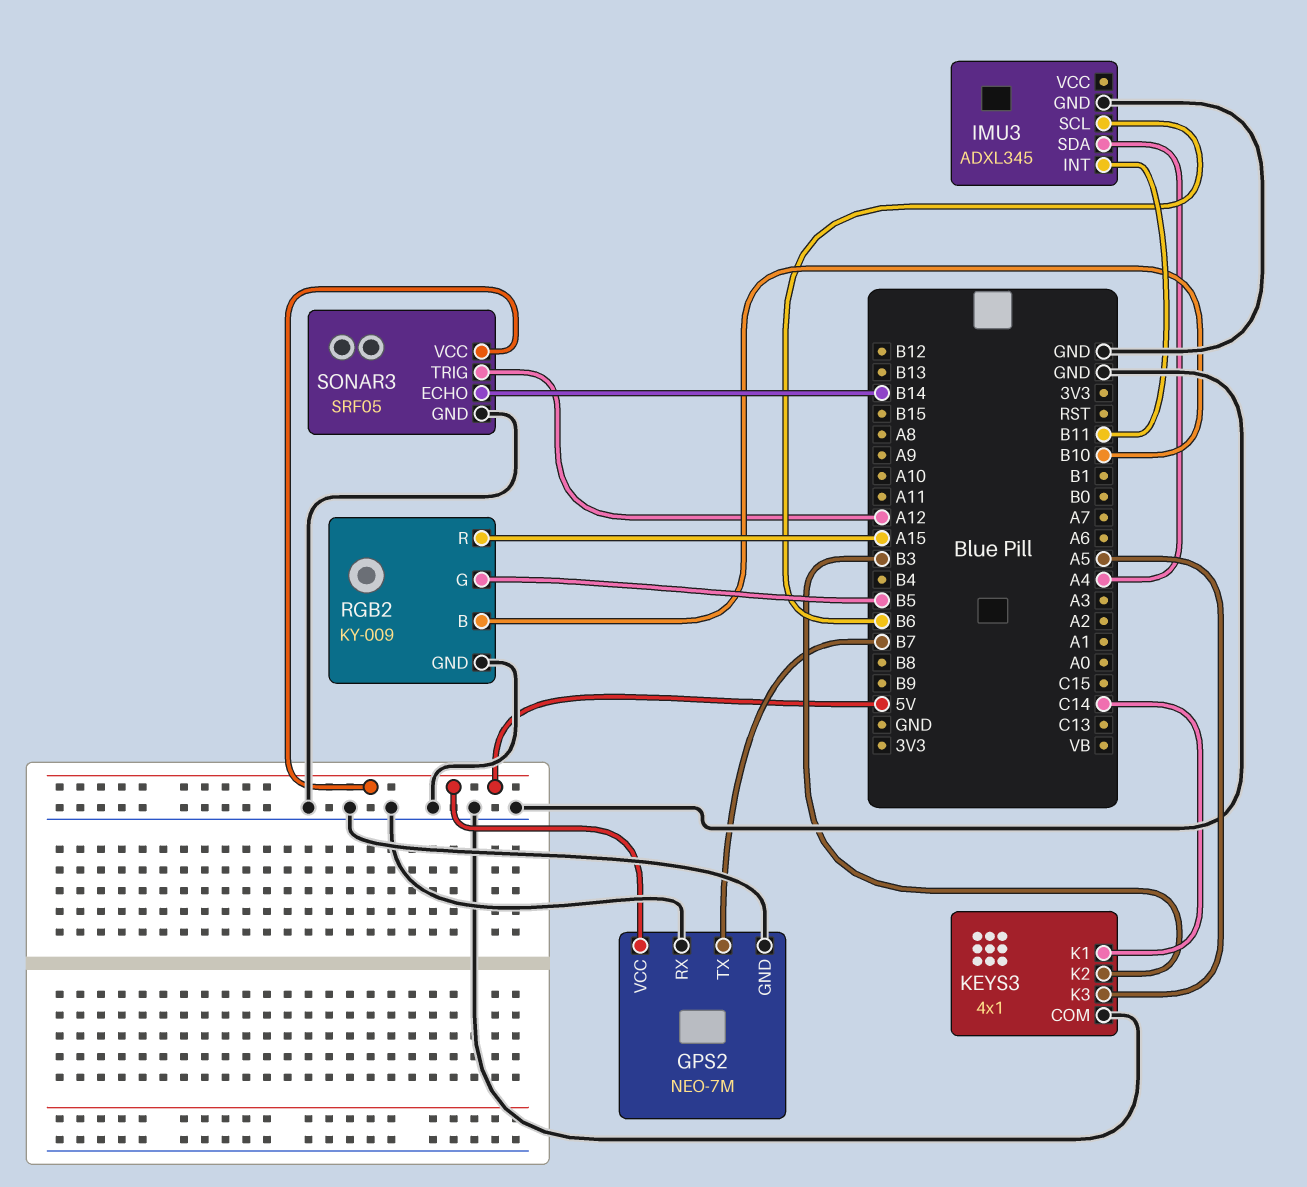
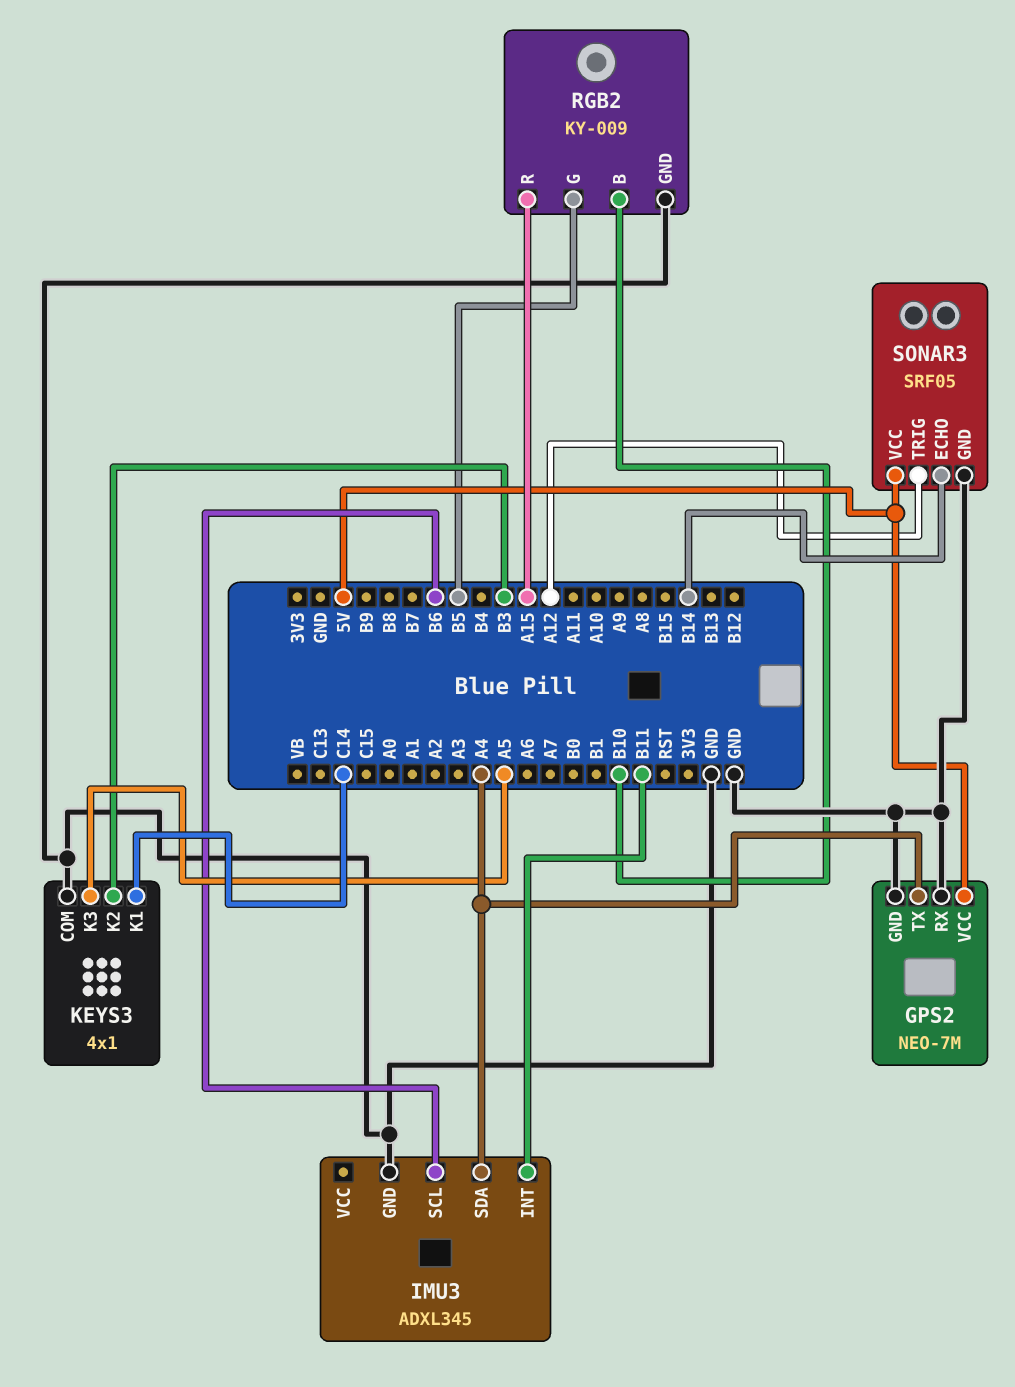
GPS2 pin TX: B7 -> A4

